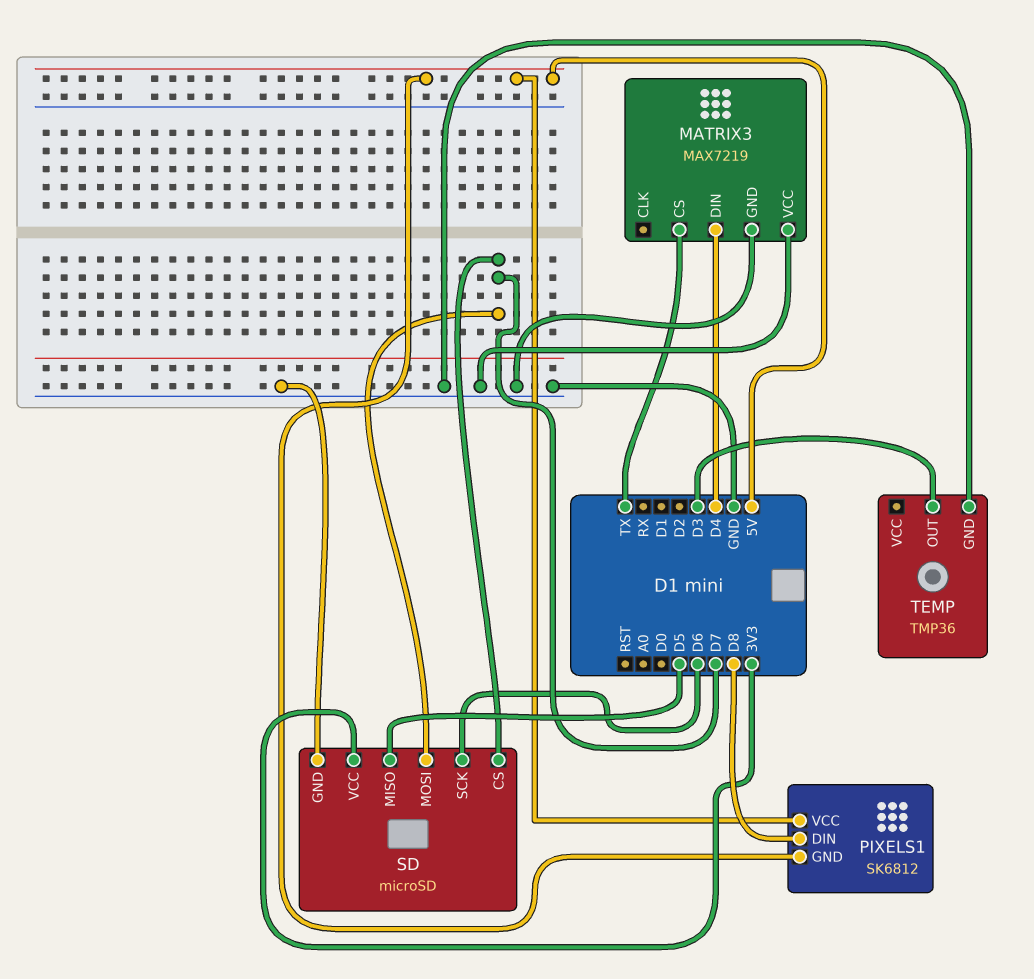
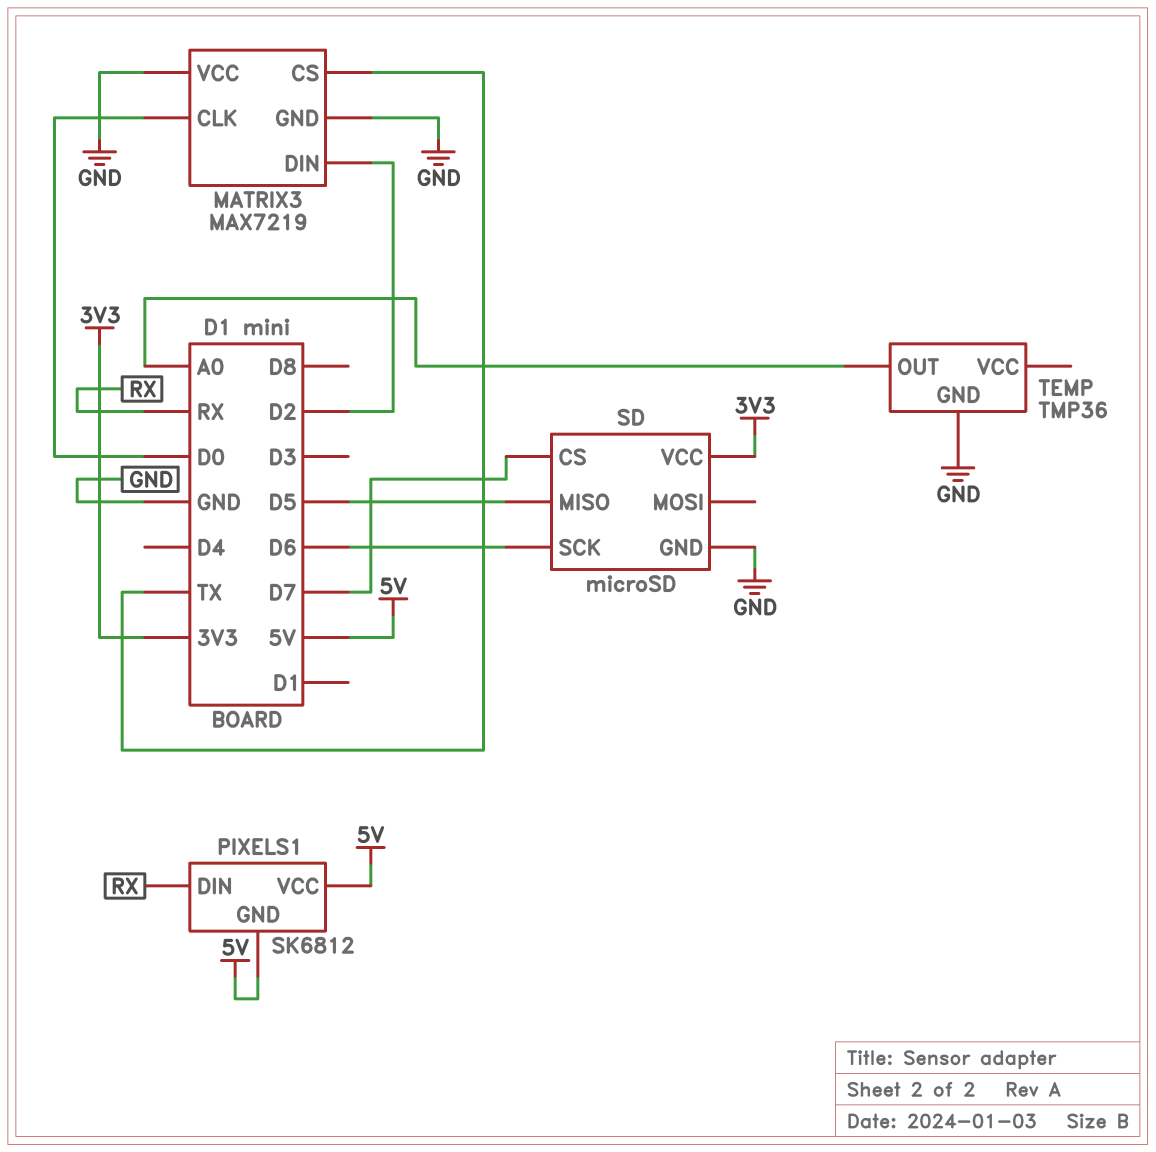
MATRIX3 pin CLK: none -> D0
MATRIX3 pin DIN: D4 -> D2
PIXELS1 pin DIN: D8 -> RX
SD pin MOSI: D7 -> none
TEMP pin OUT: D3 -> A0

